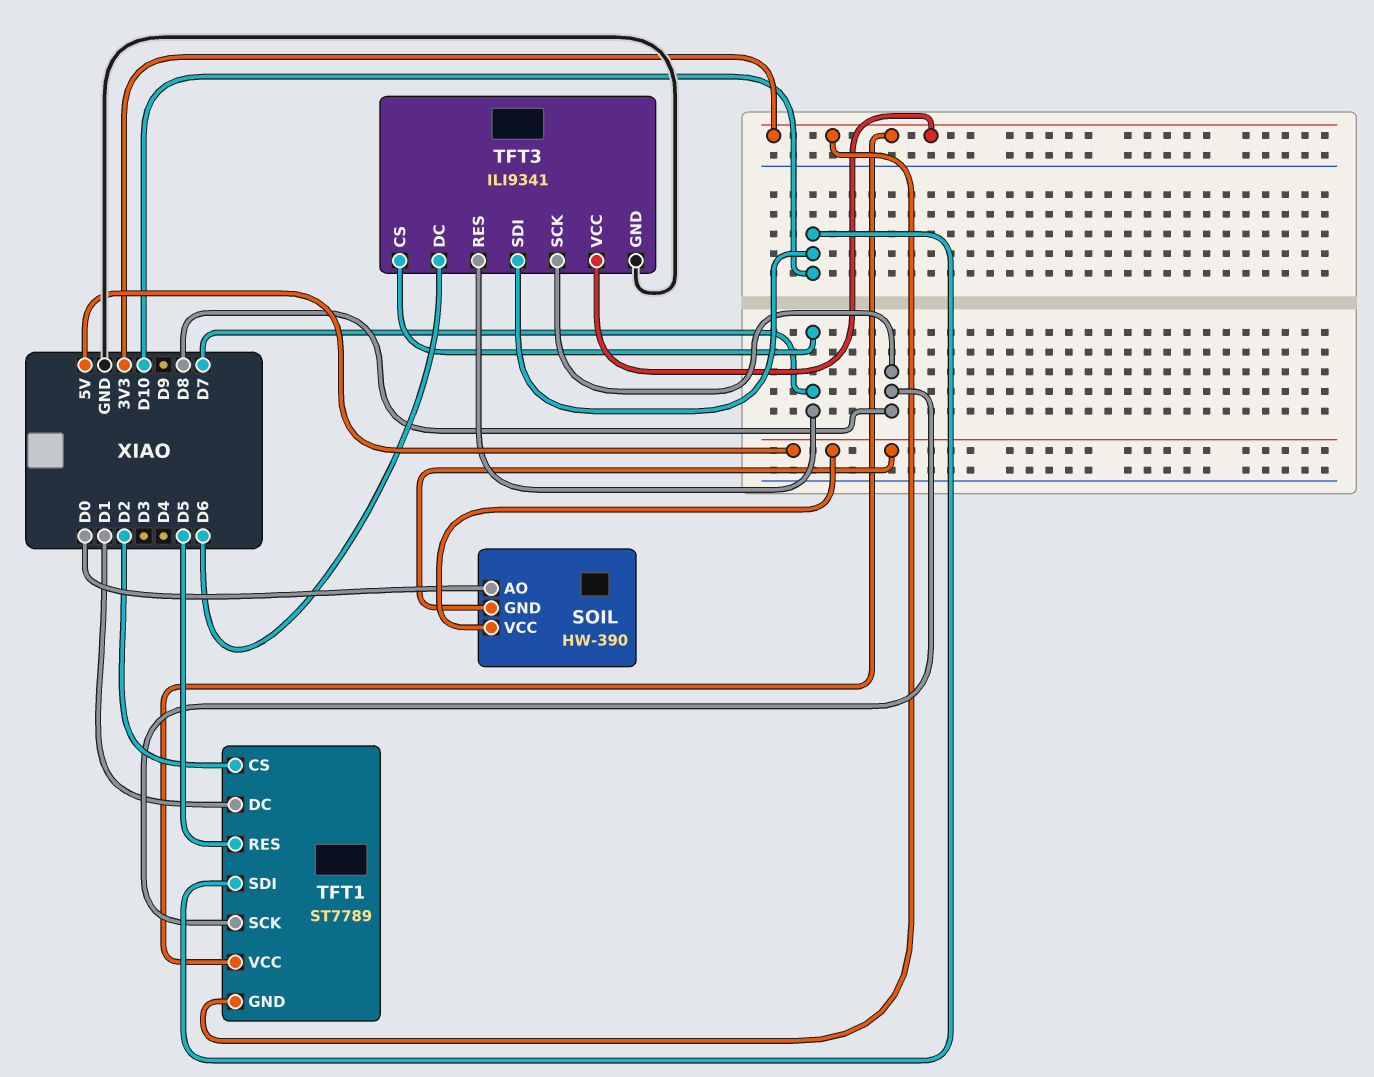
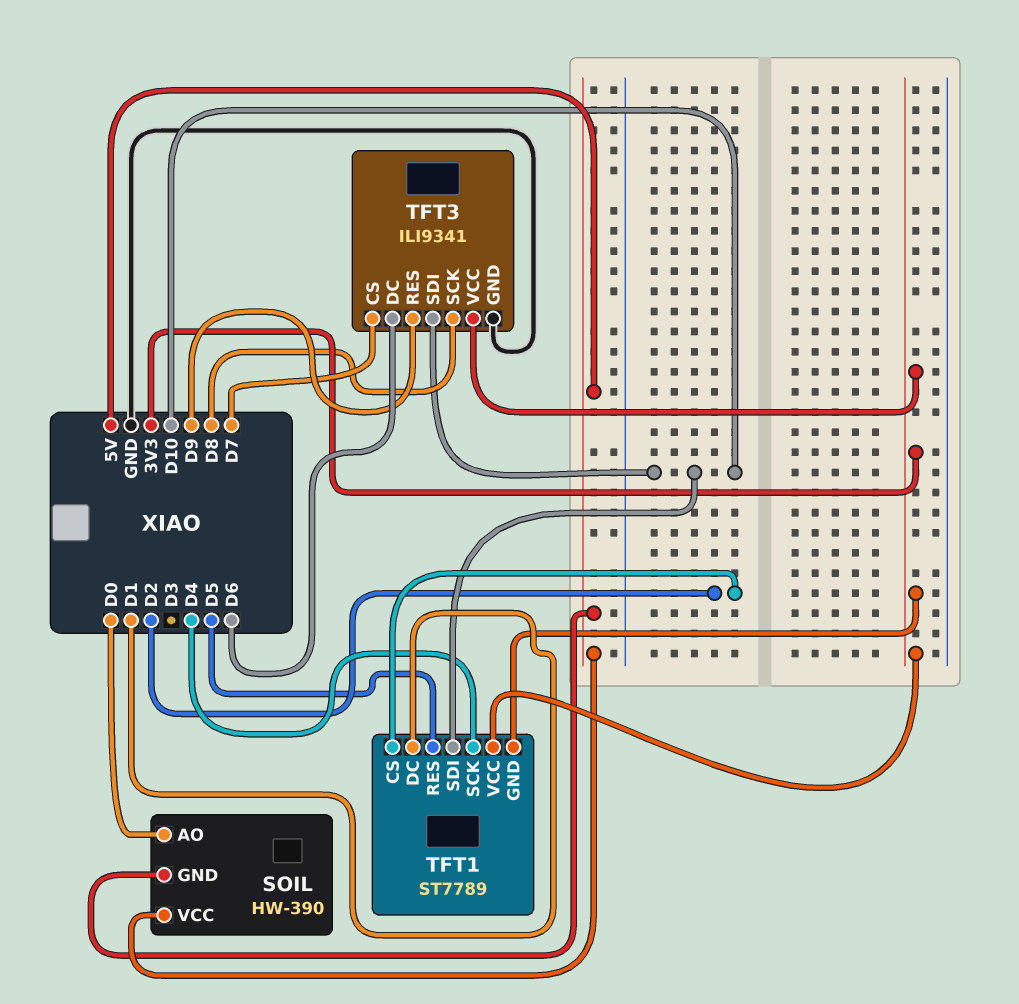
TFT1 pin SCK: D8 -> D4
TFT3 pin RES: D7 -> D9

